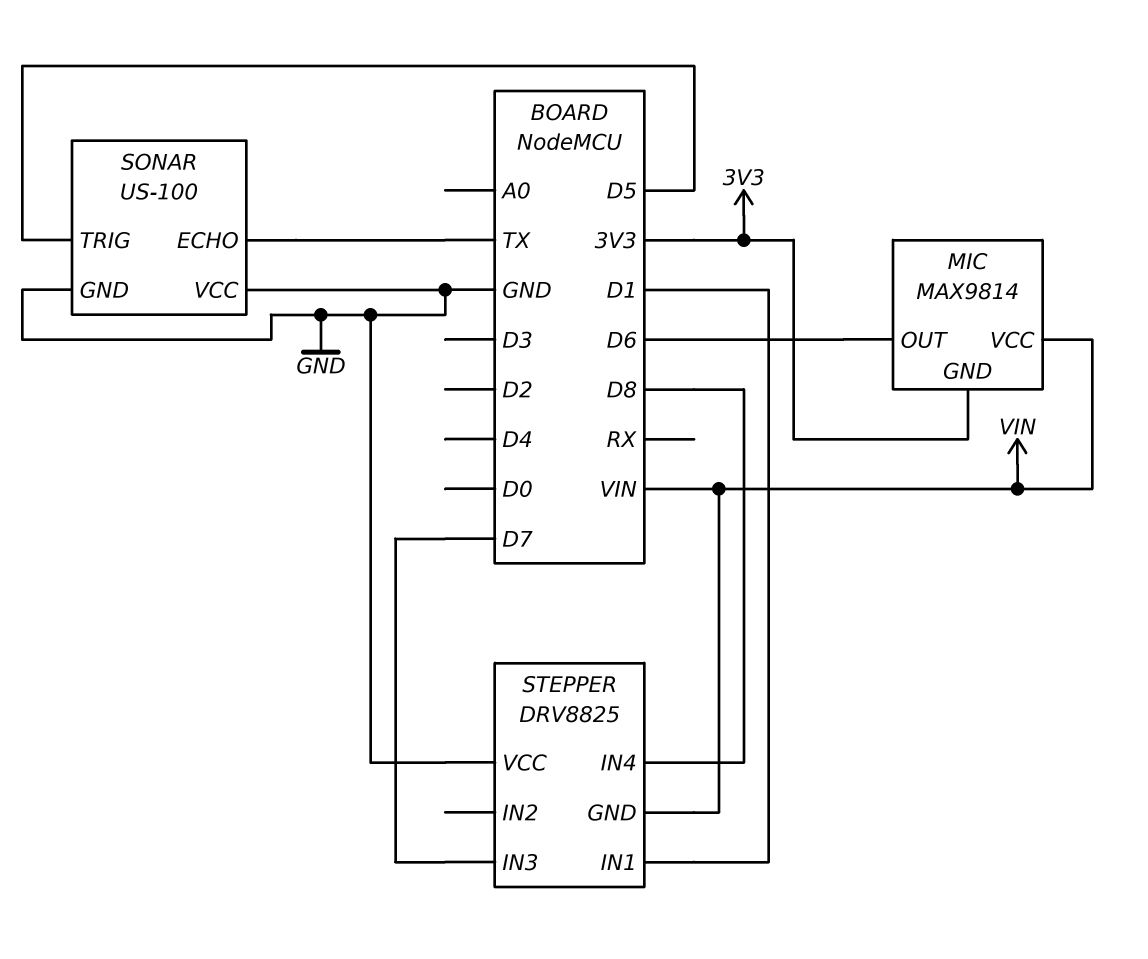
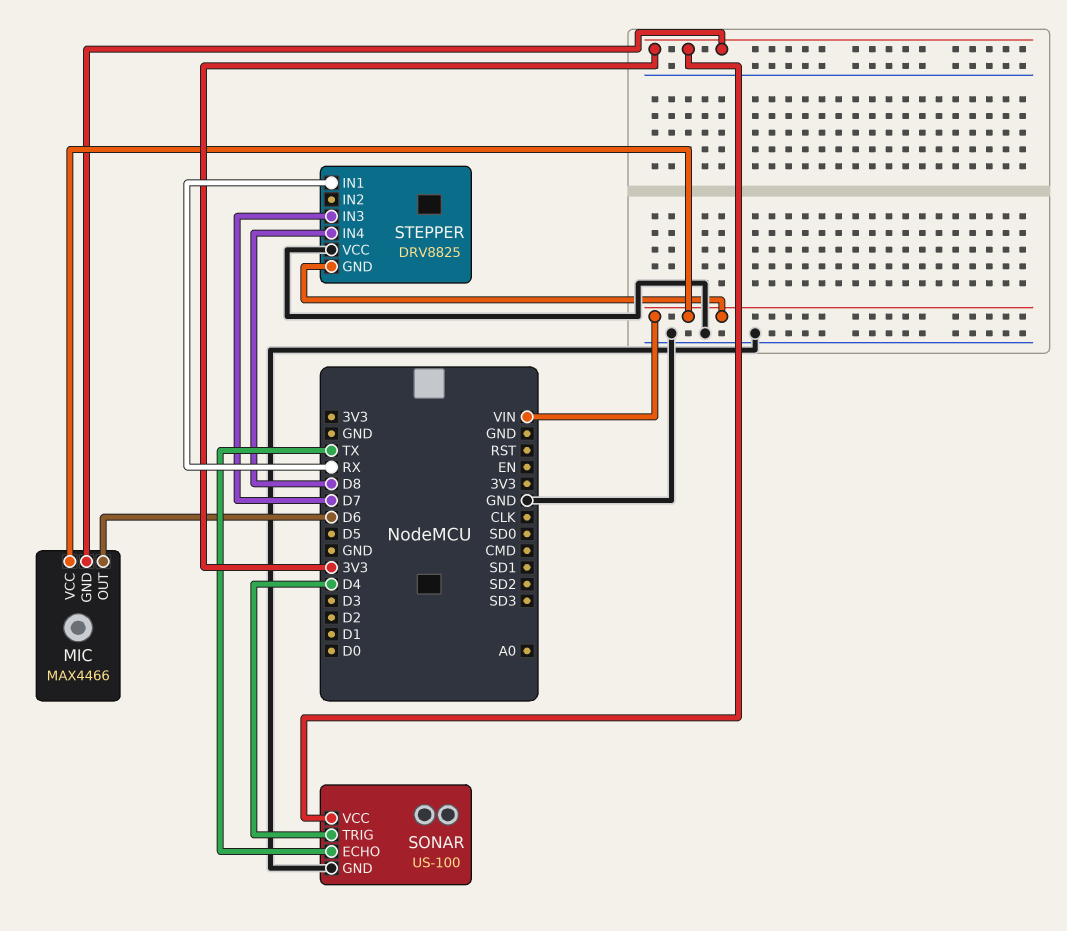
MIC: MAX9814 -> MAX4466
SONAR pin TRIG: D5 -> D4
SONAR pin VCC: GND -> 3V3
STEPPER pin IN1: D1 -> RX

